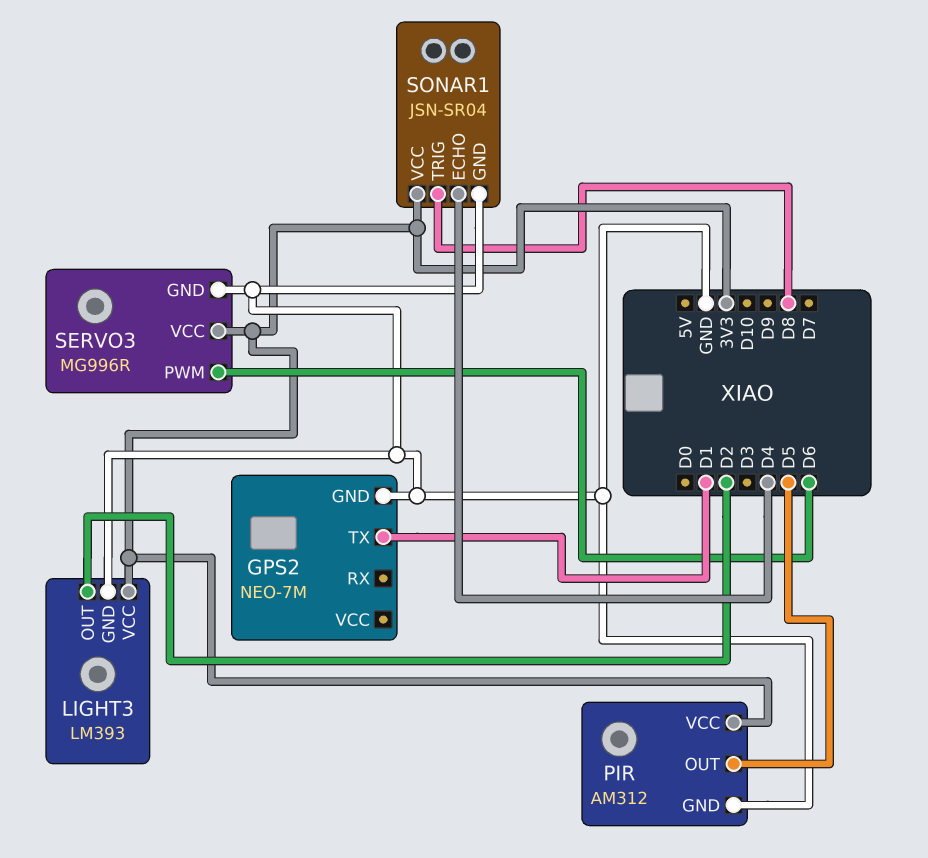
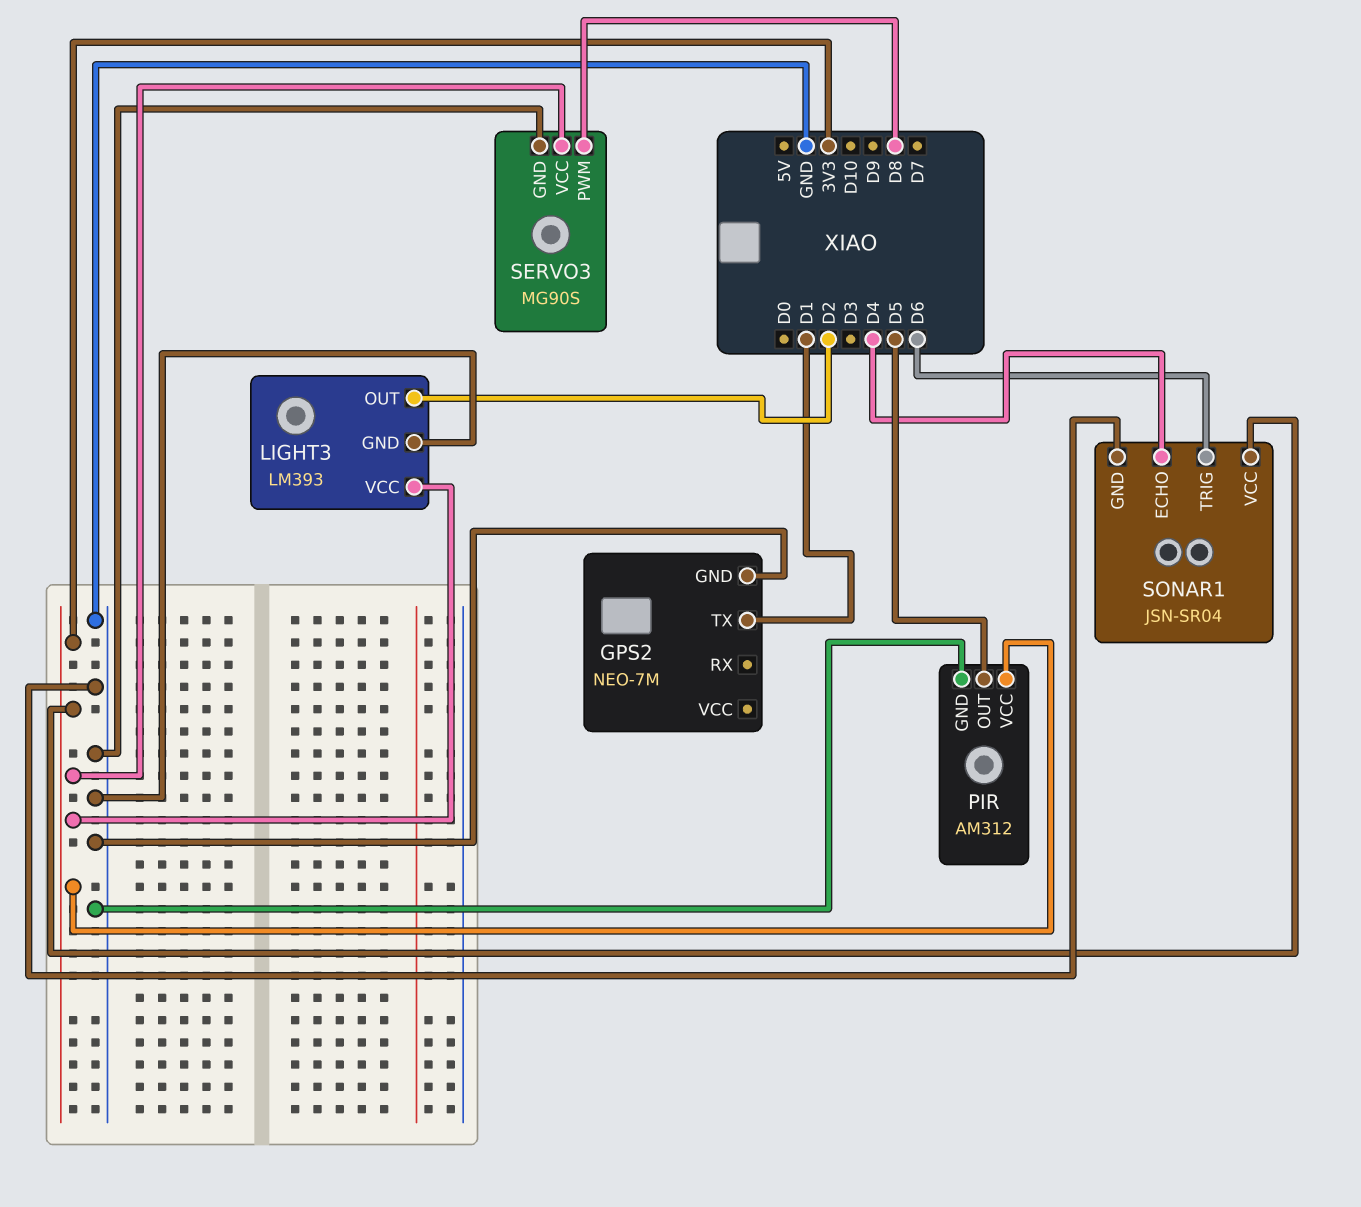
SERVO3: MG996R -> MG90S
SERVO3 pin PWM: D6 -> D8
SONAR1 pin TRIG: D8 -> D6

